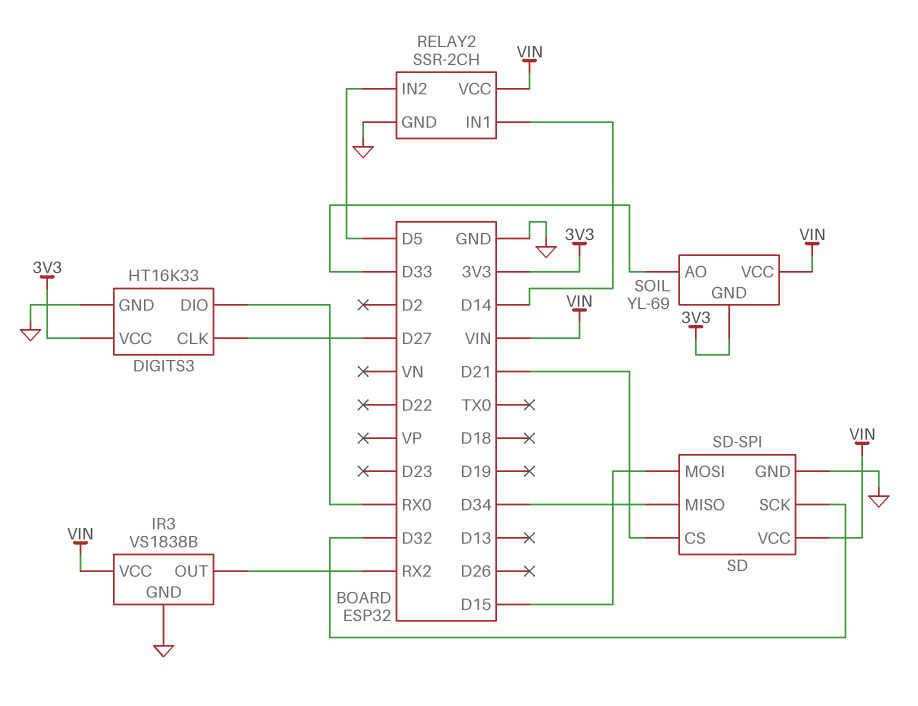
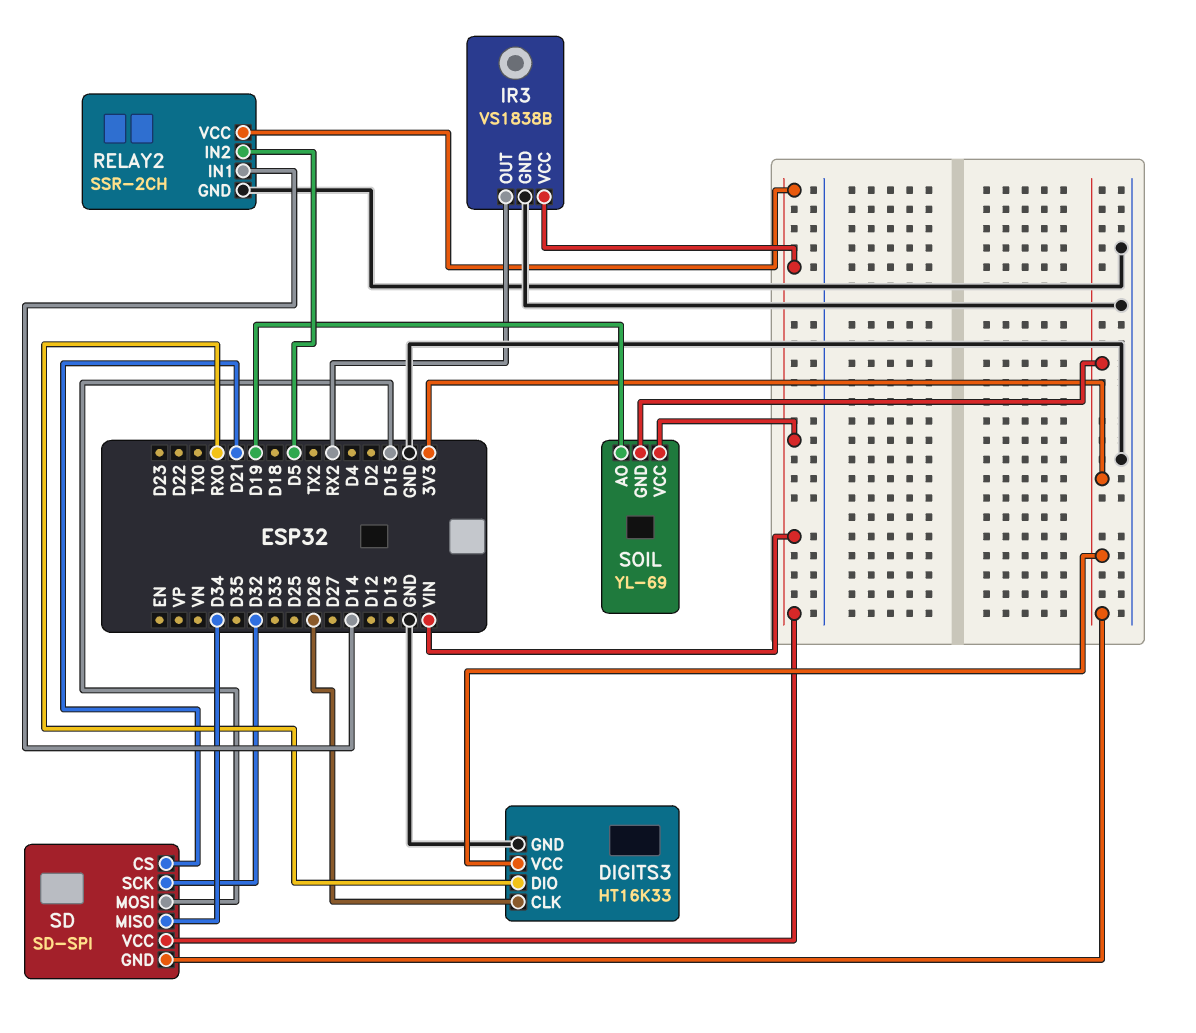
DIGITS3 pin CLK: D27 -> D26
SD pin GND: GND -> 3V3
SOIL pin AO: D33 -> D19

